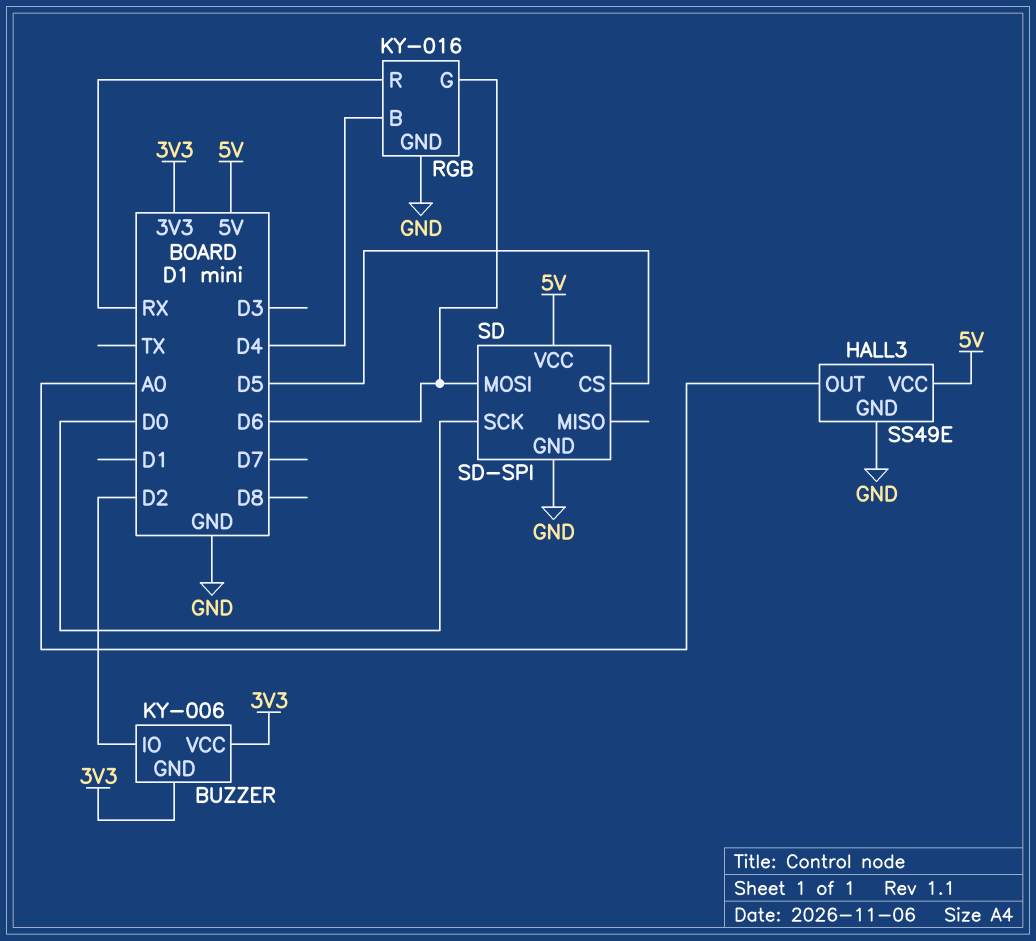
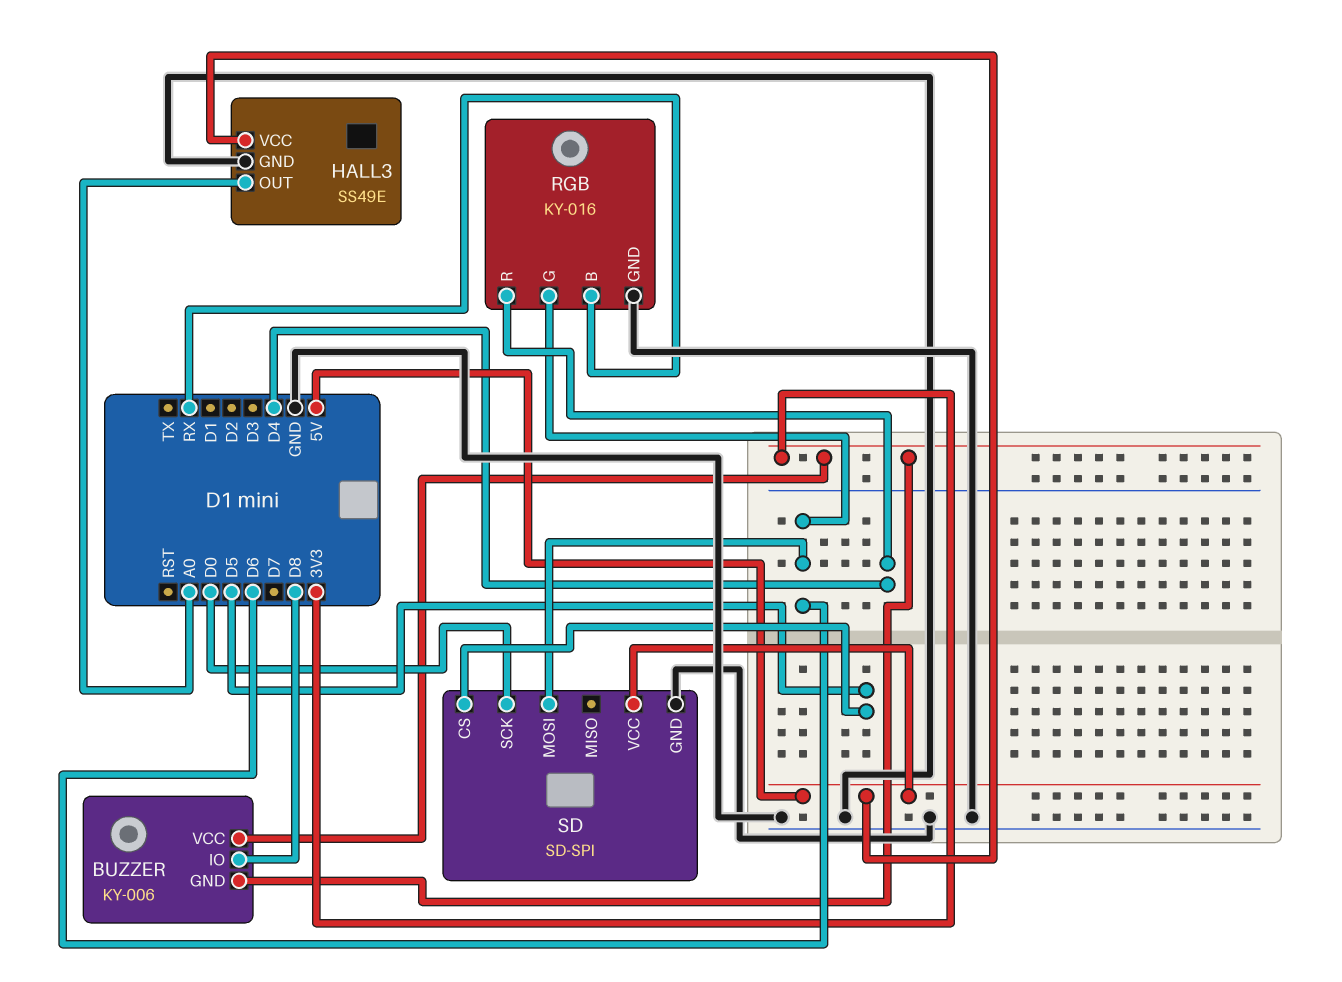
BUZZER pin IO: D2 -> D8
RGB pin B: D4 -> RX
RGB pin R: RX -> D4

